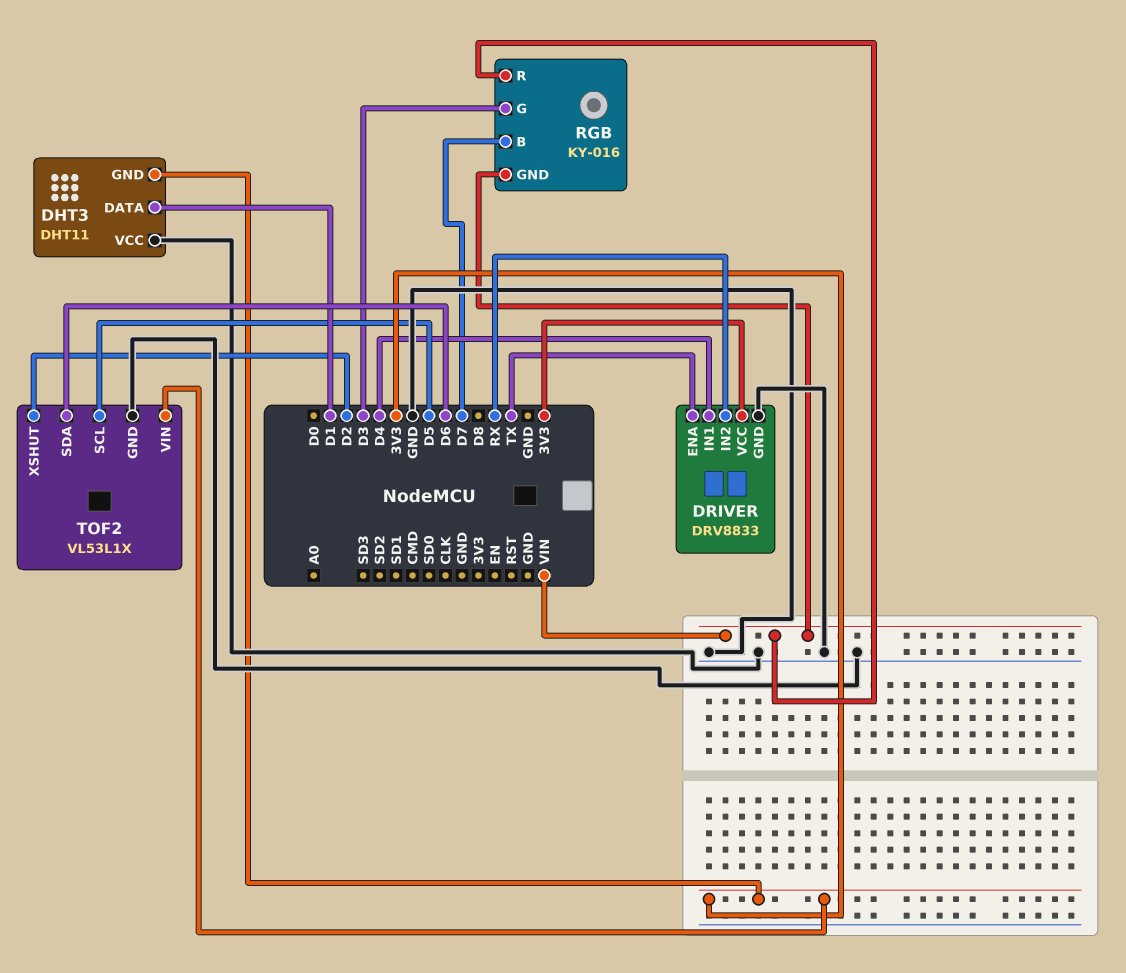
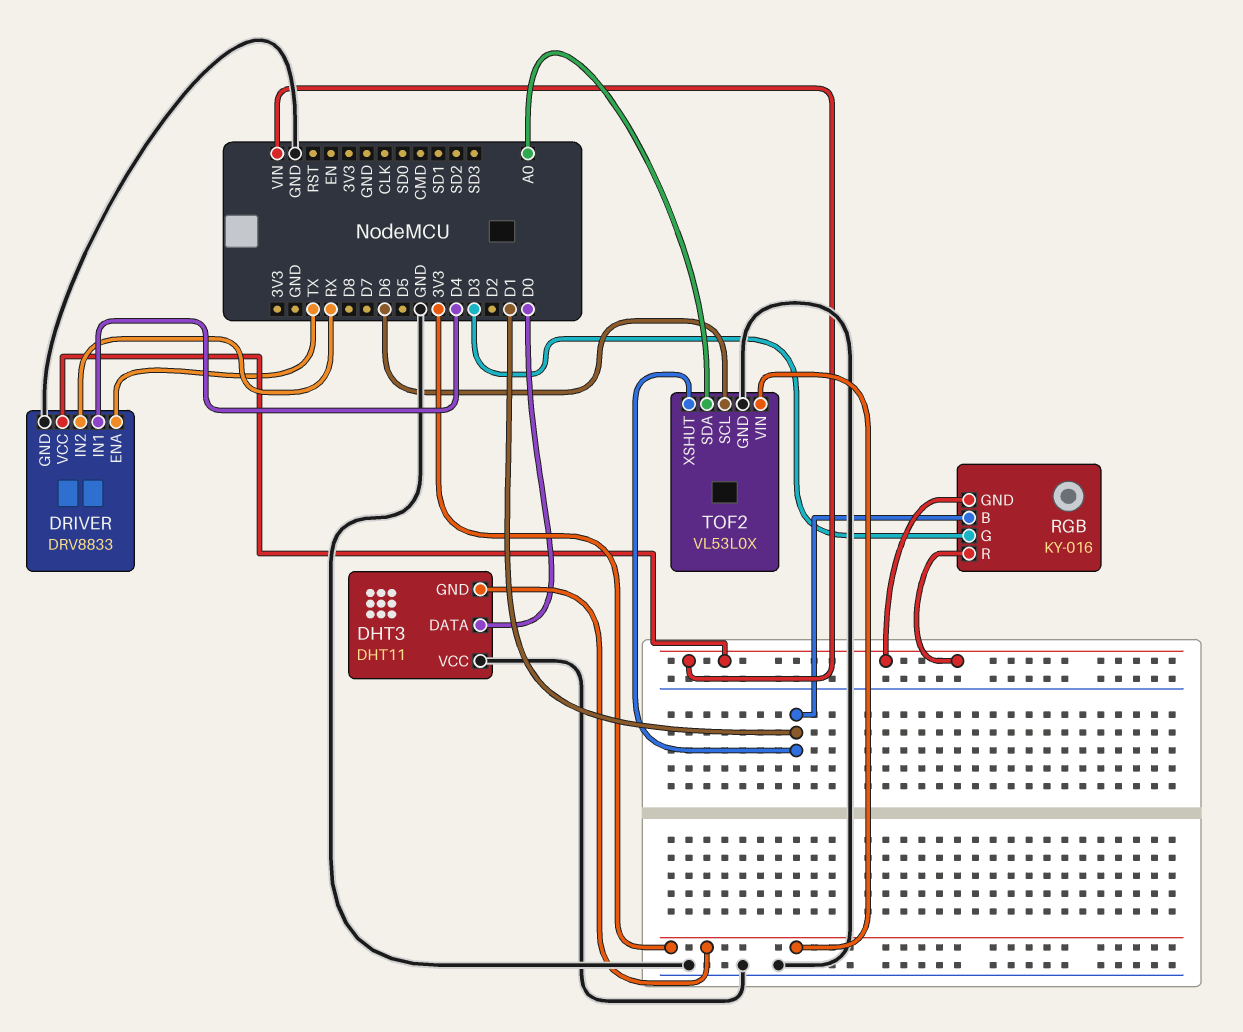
DHT3 pin DATA: D1 -> D0
DRIVER pin VCC: 3V3 -> VIN
RGB pin B: D7 -> D1
TOF2: VL53L1X -> VL53L0X
TOF2 pin SCL: D5 -> D6
TOF2 pin SDA: D6 -> A0
TOF2 pin XSHUT: D2 -> D1

